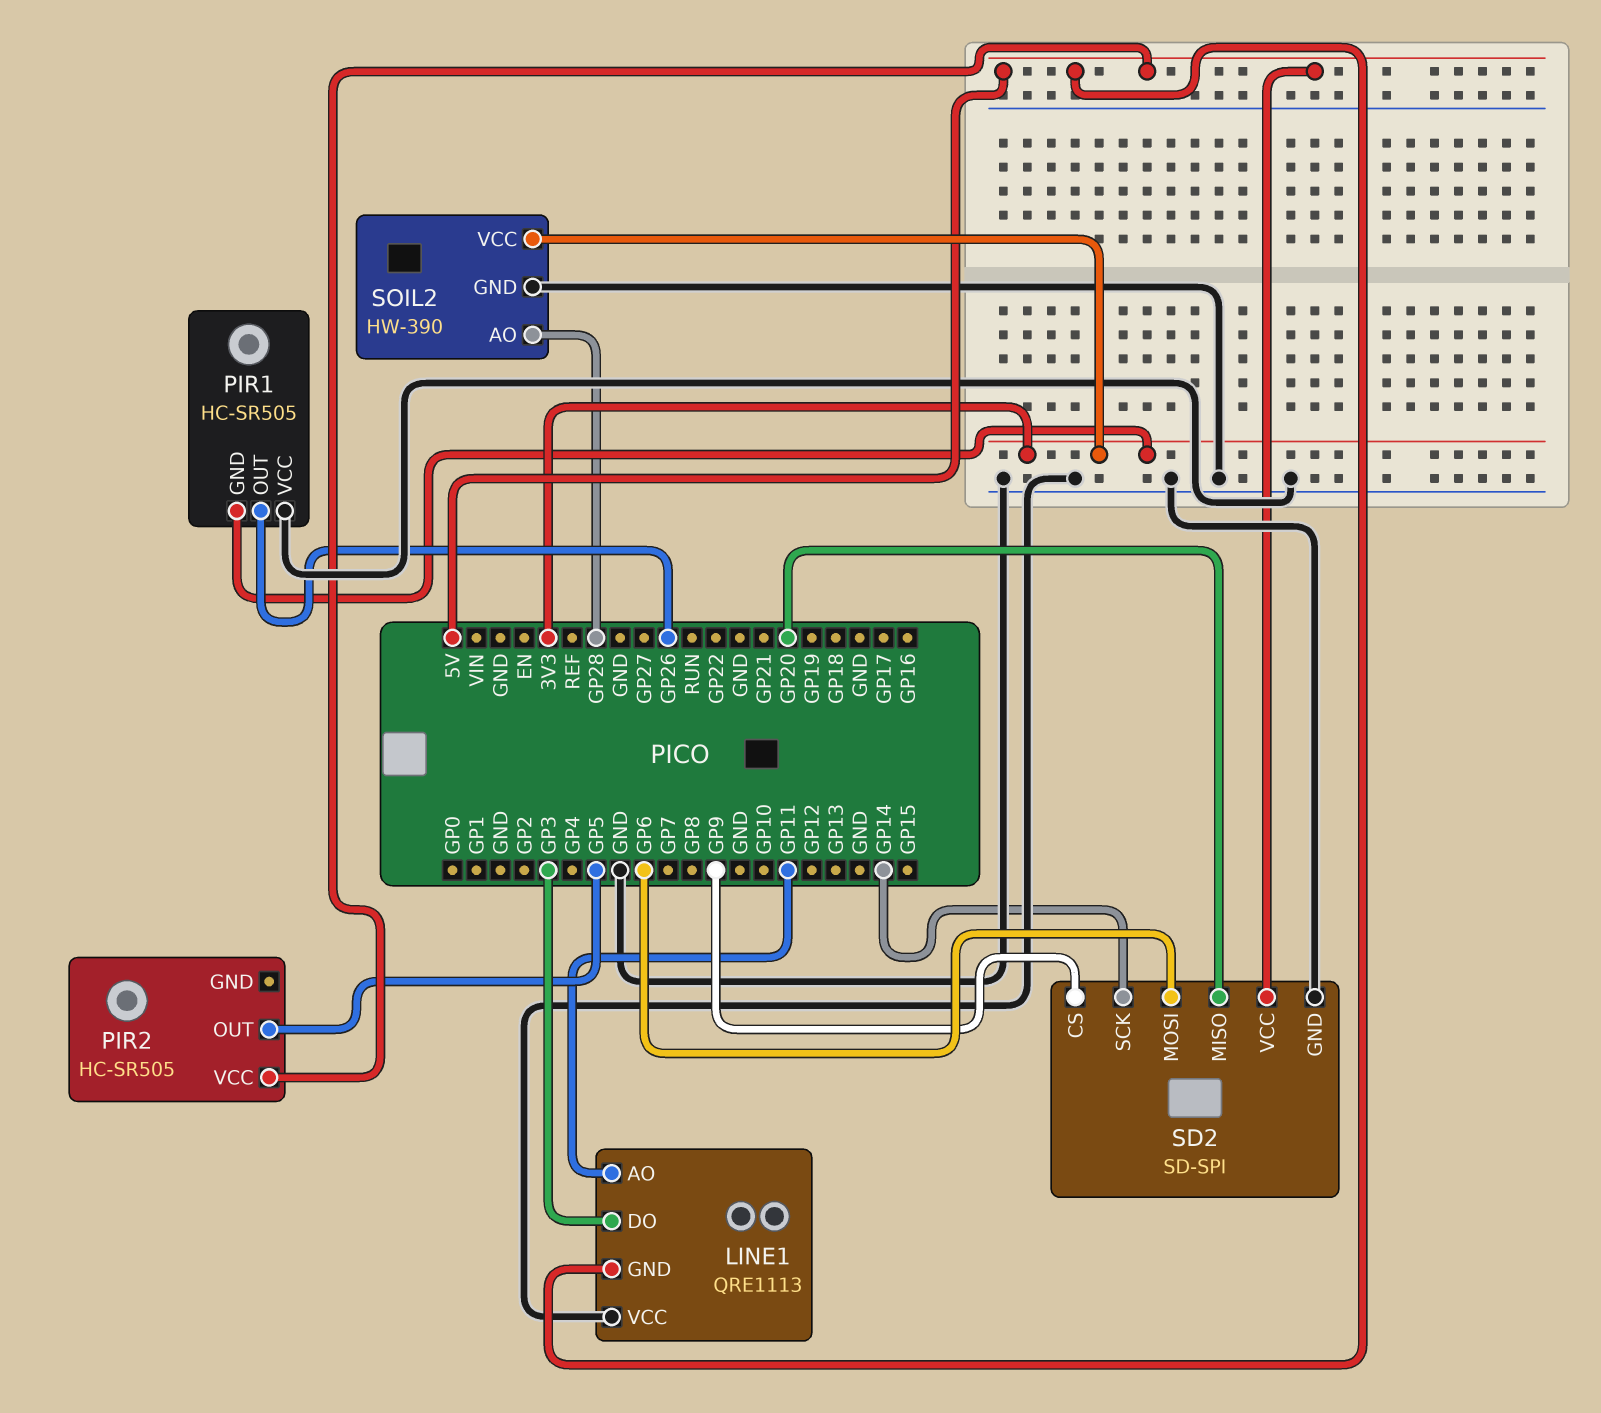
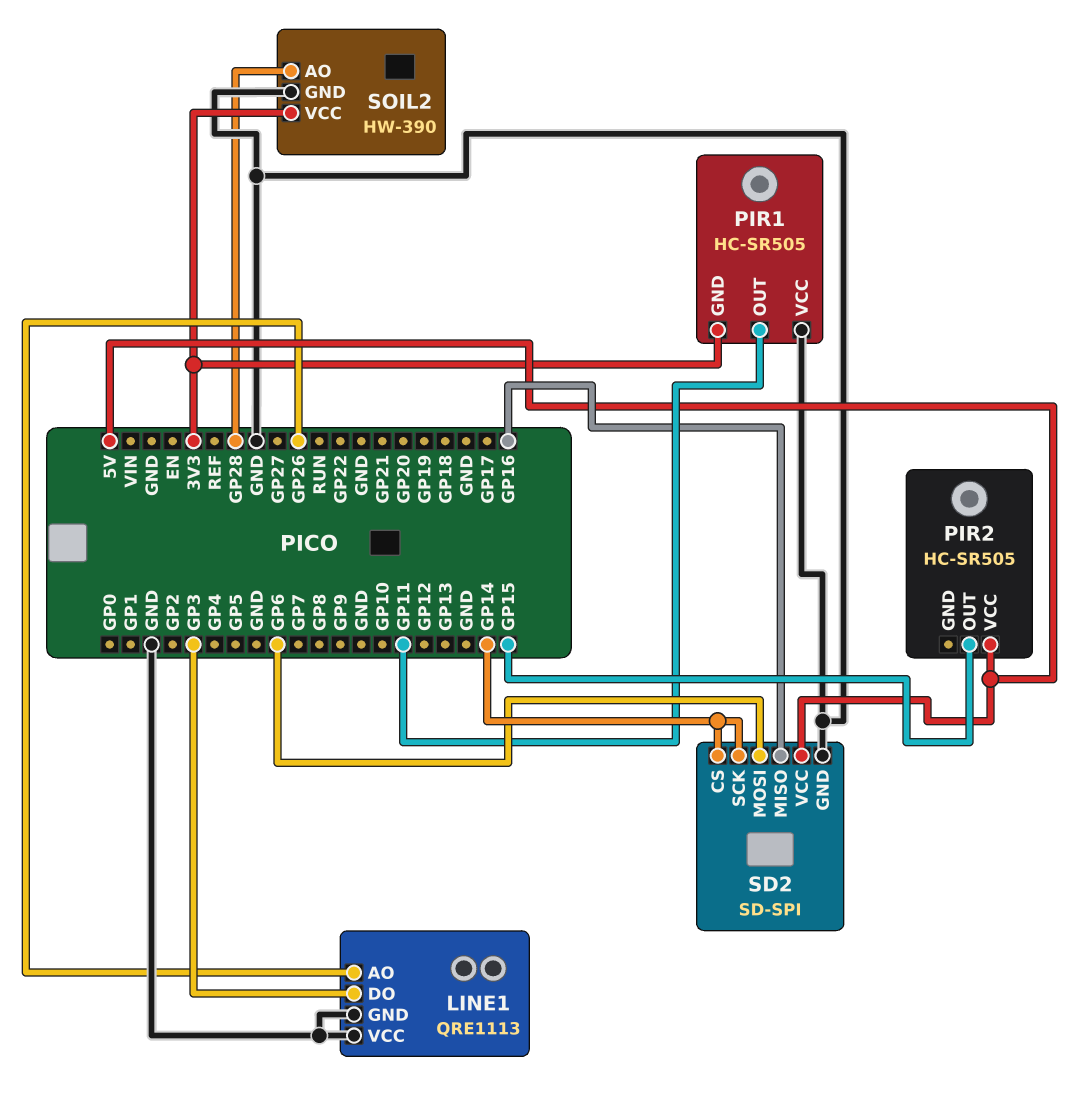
LINE1 pin AO: GP11 -> GP26
LINE1 pin GND: 5V -> GND
PIR1 pin OUT: GP26 -> GP11
PIR2 pin OUT: GP5 -> GP15
SD2 pin CS: GP9 -> GP14
SD2 pin MISO: GP20 -> GP16

